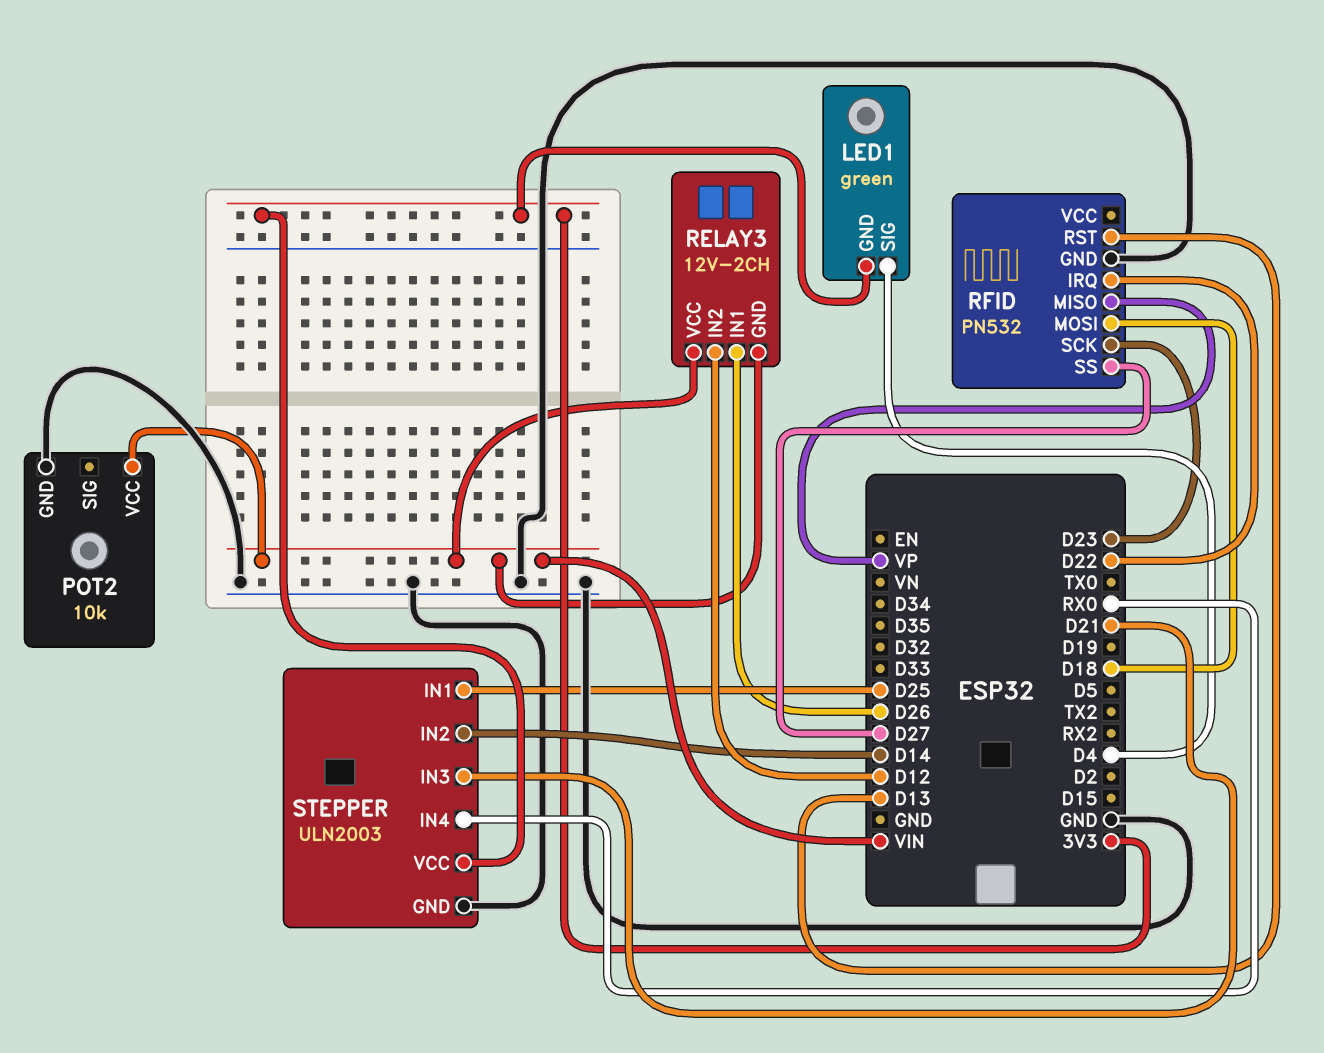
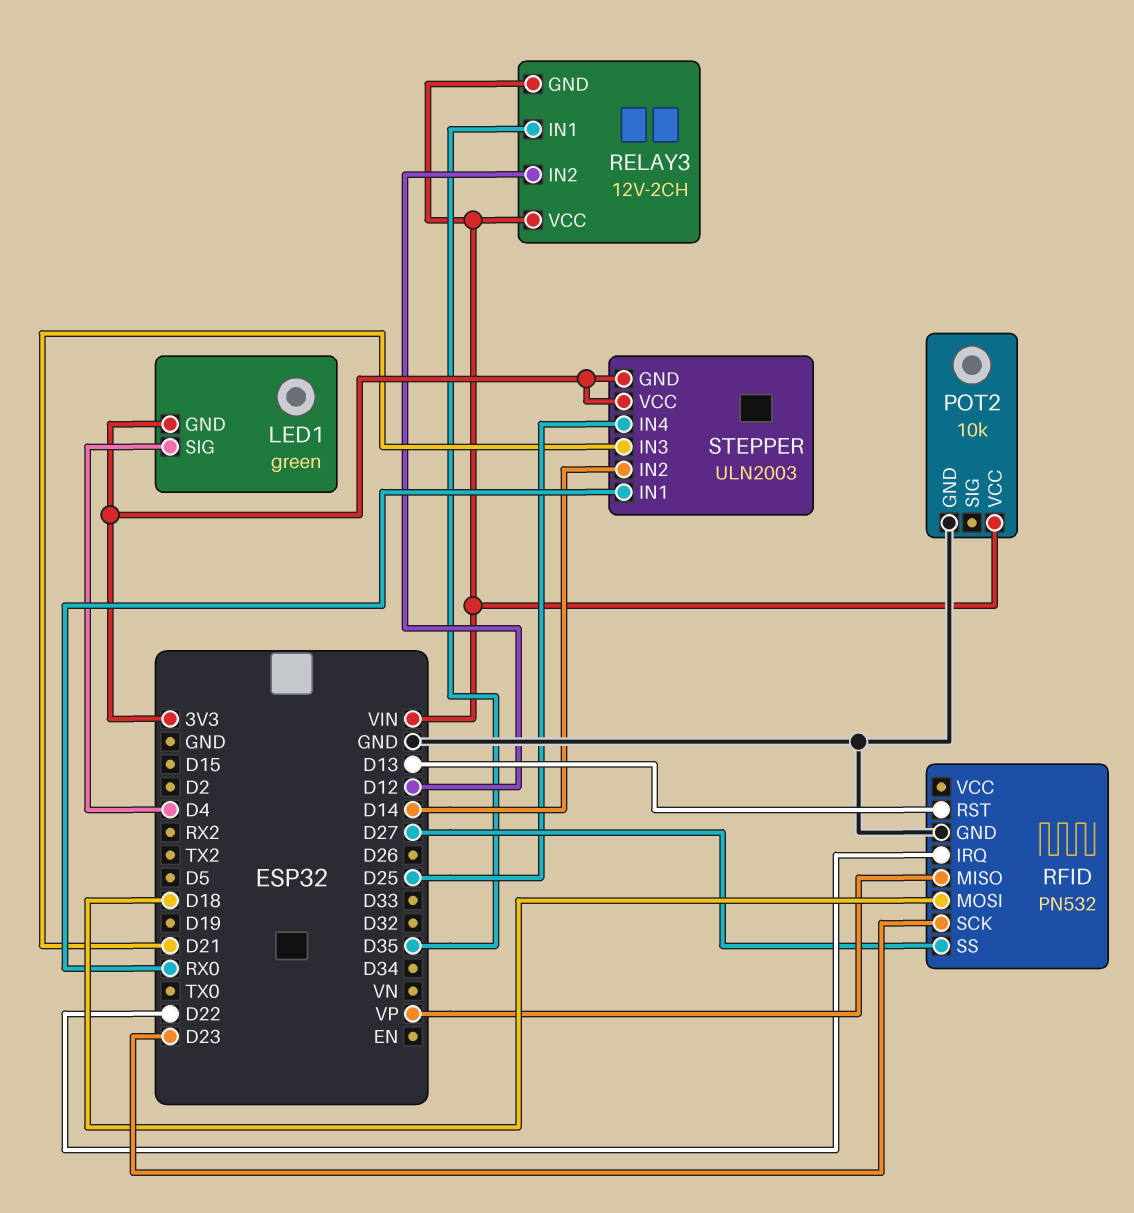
RELAY3 pin IN1: D26 -> D35
STEPPER pin GND: GND -> 3V3
STEPPER pin IN1: D25 -> RX0
STEPPER pin IN4: RX0 -> D25

